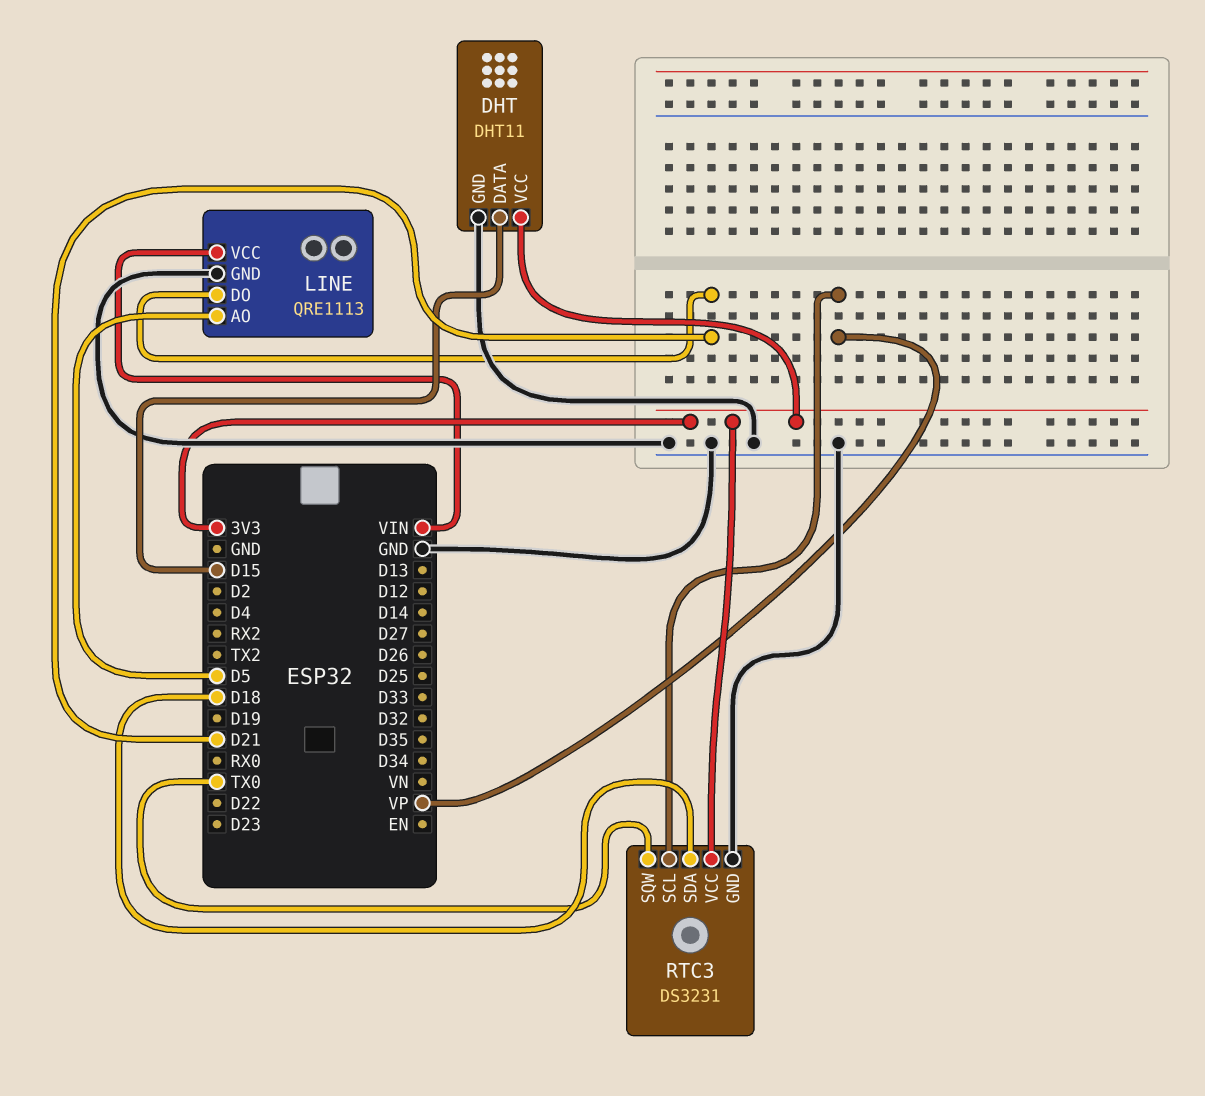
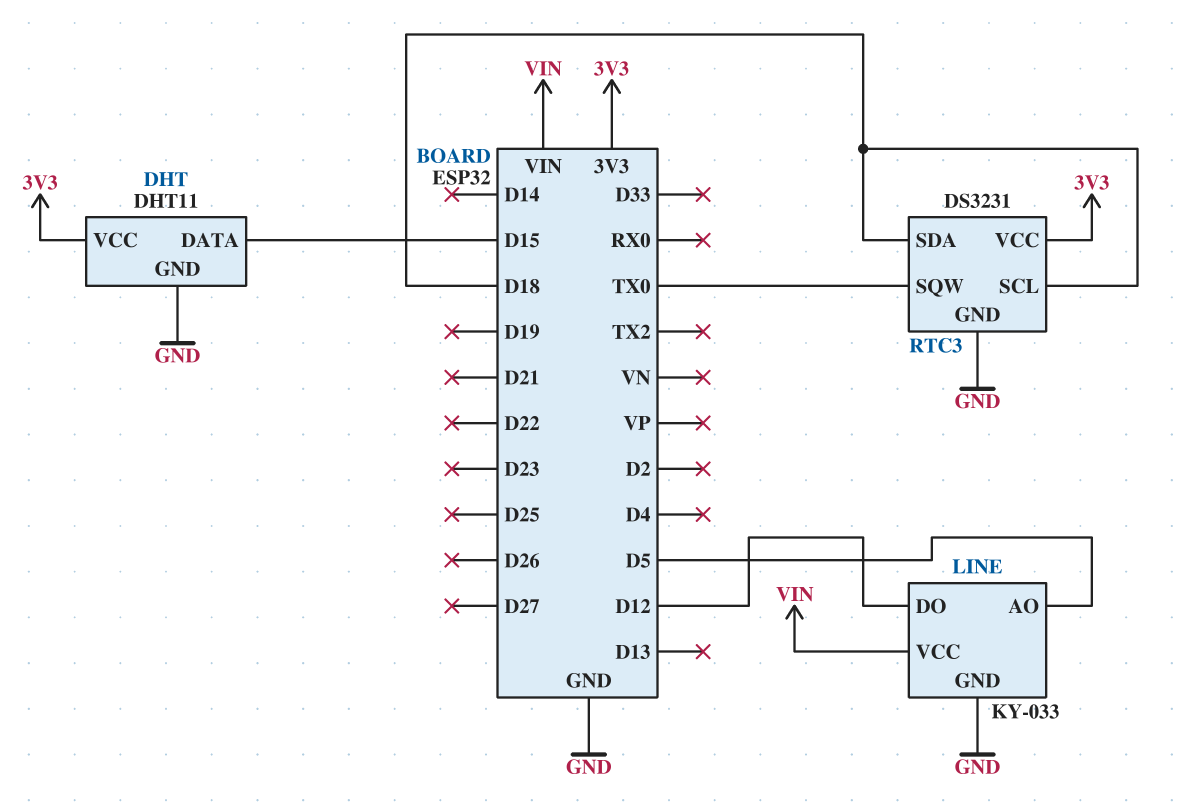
LINE: QRE1113 -> KY-033
LINE pin DO: D21 -> D12
RTC3 pin SCL: VP -> D18

